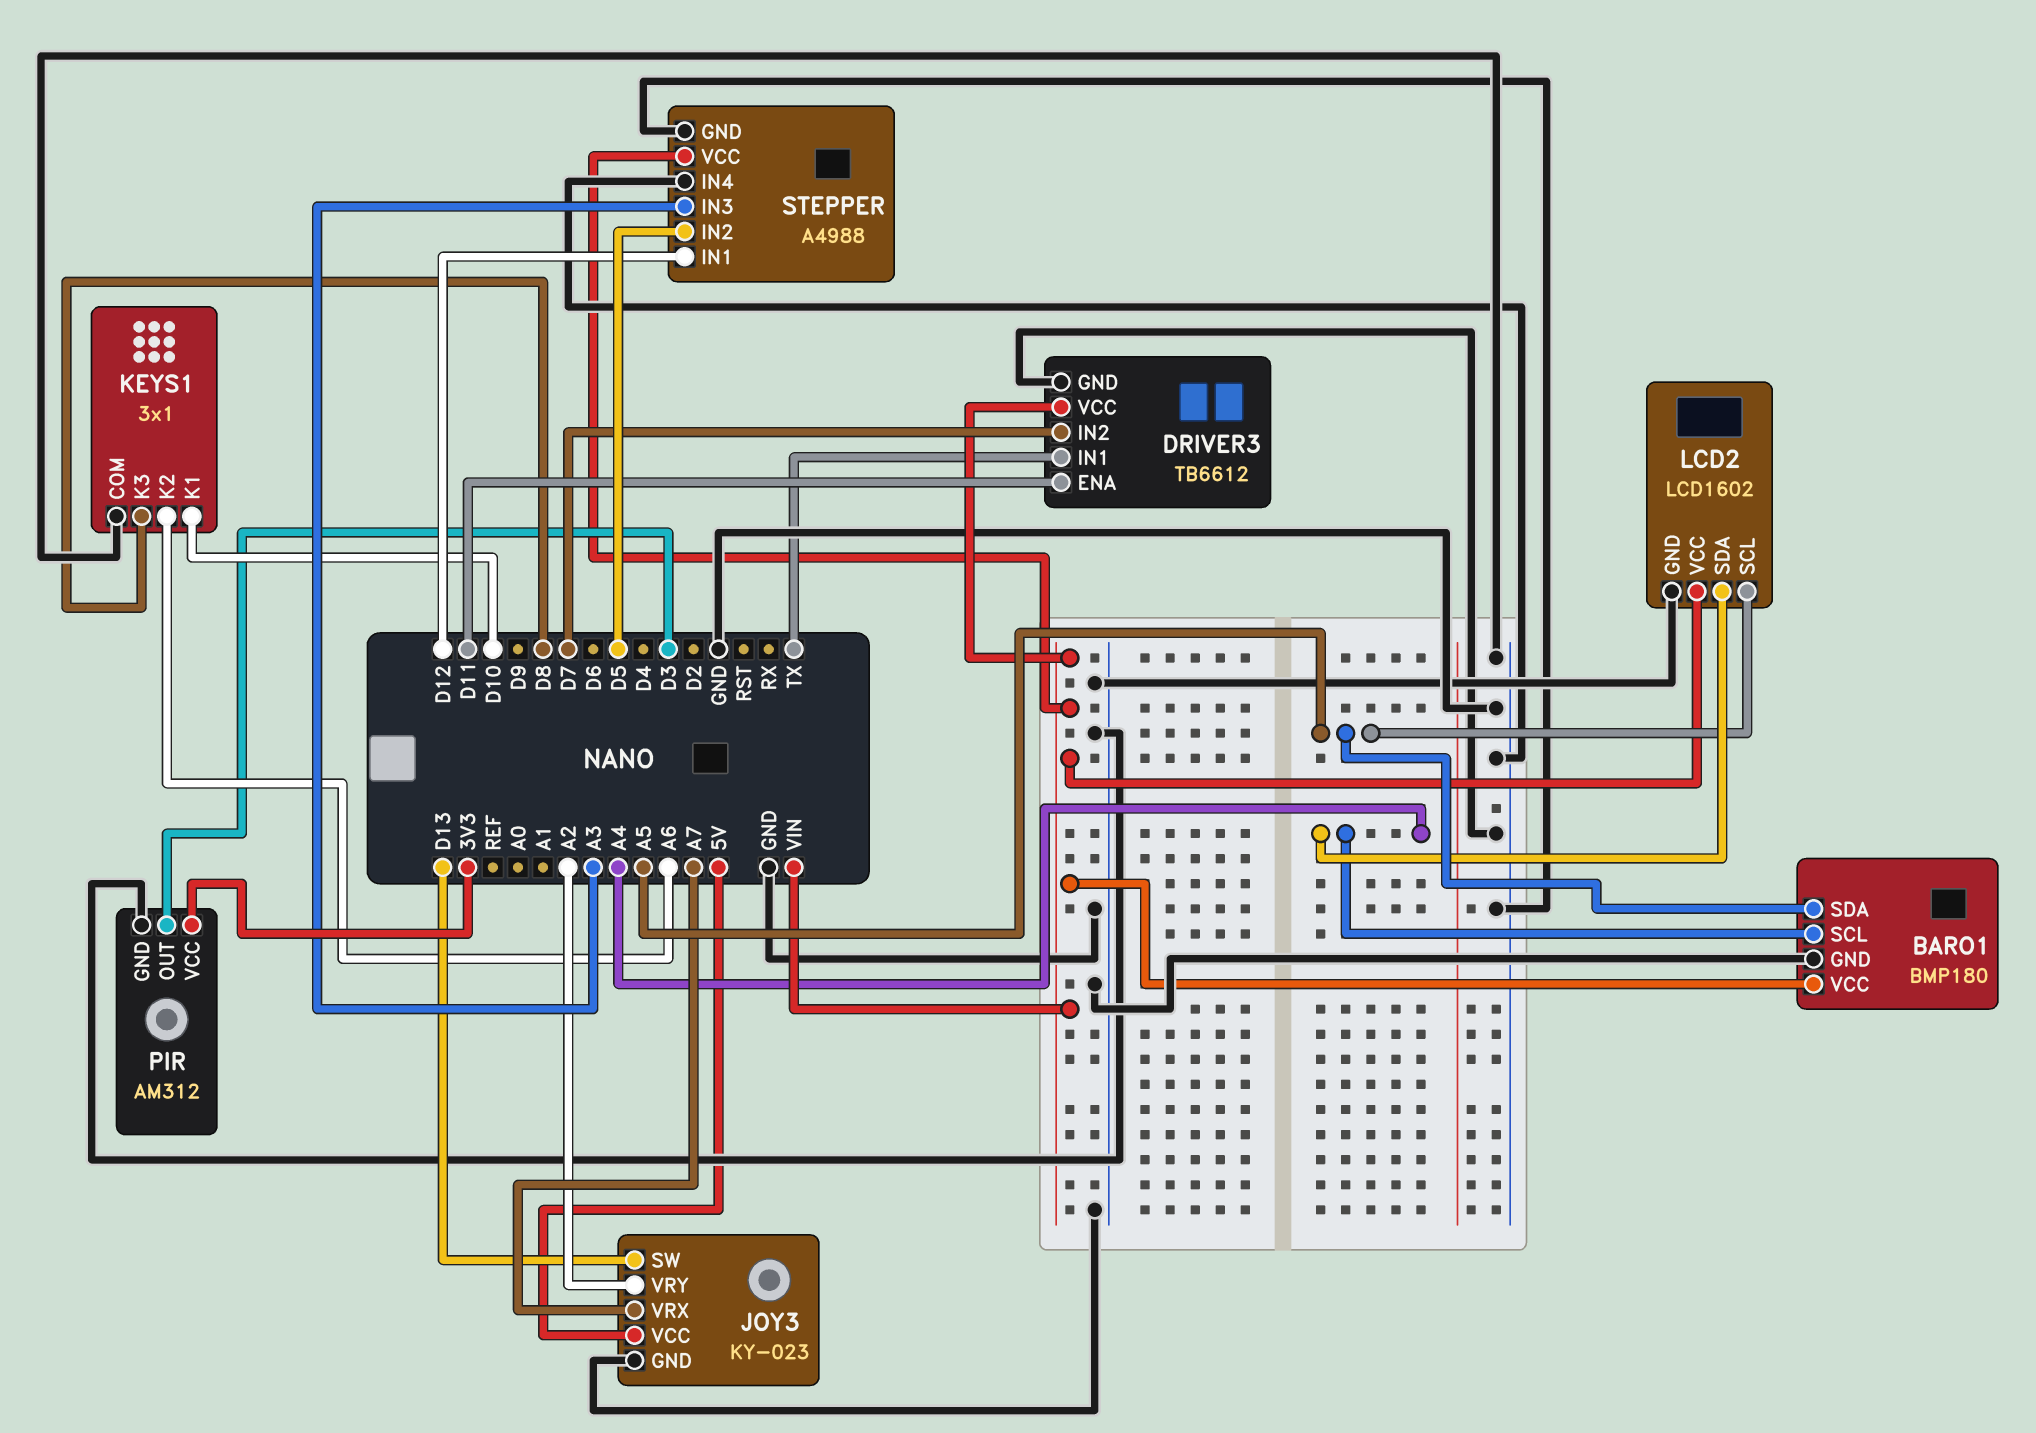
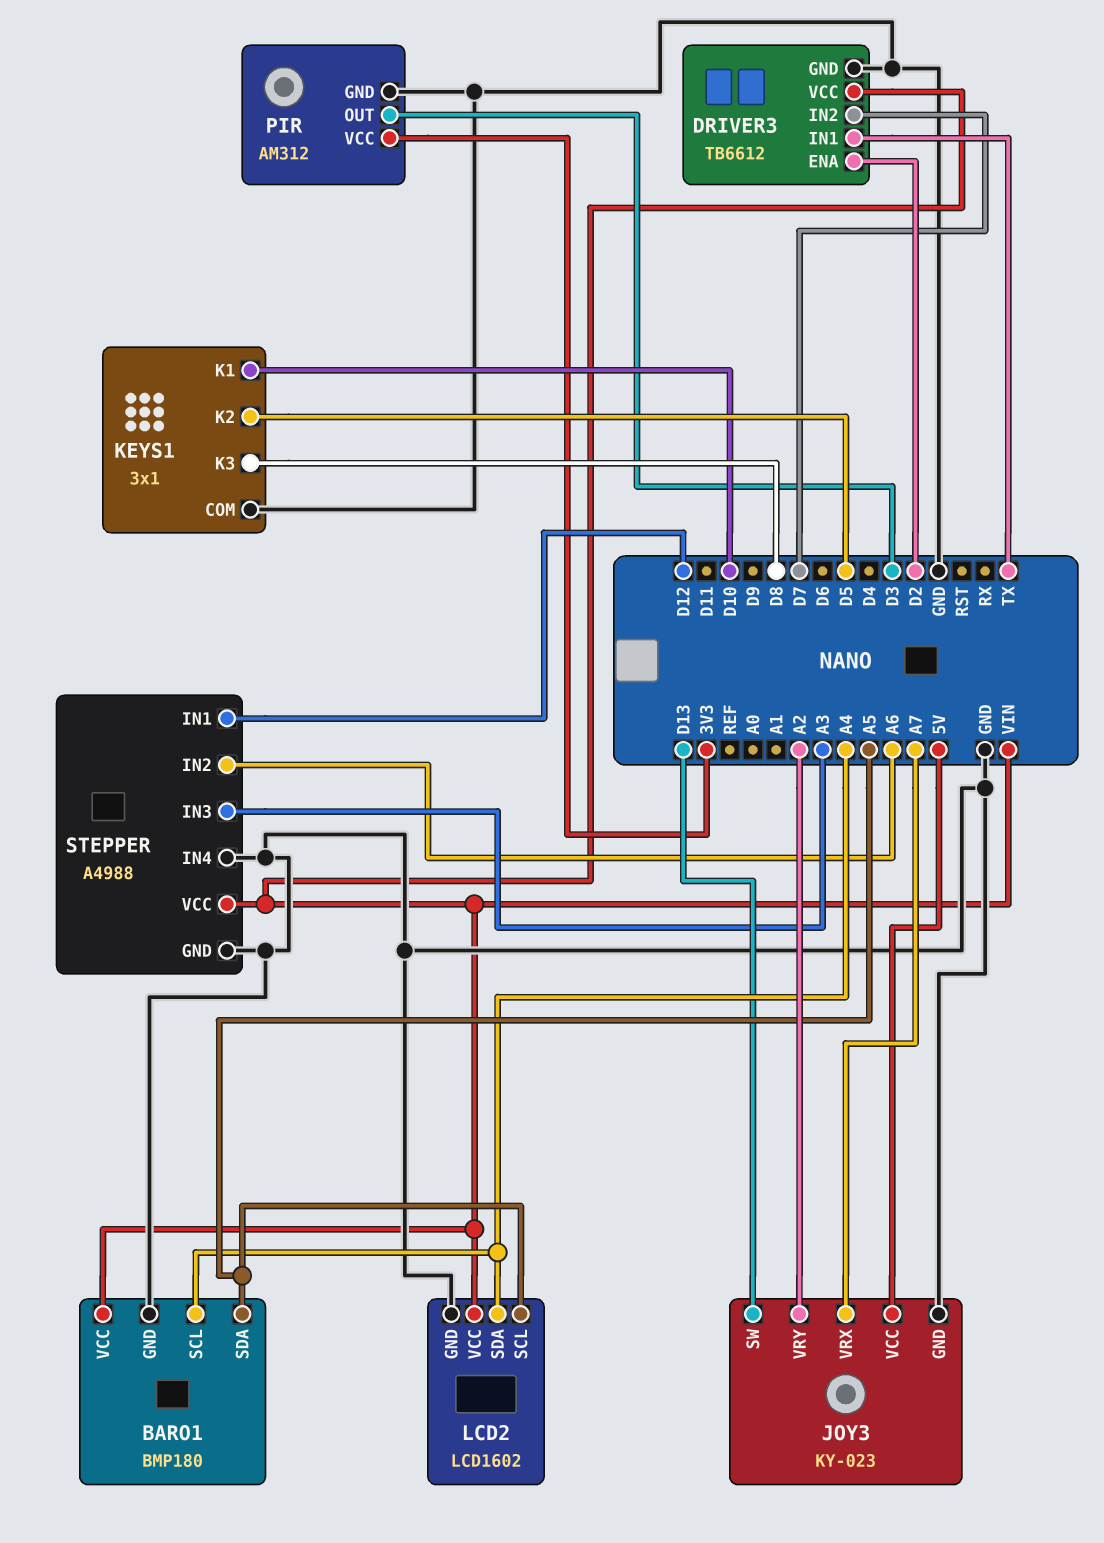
DRIVER3 pin ENA: D11 -> D2
KEYS1 pin K2: A6 -> D5
STEPPER pin IN2: D5 -> A6

